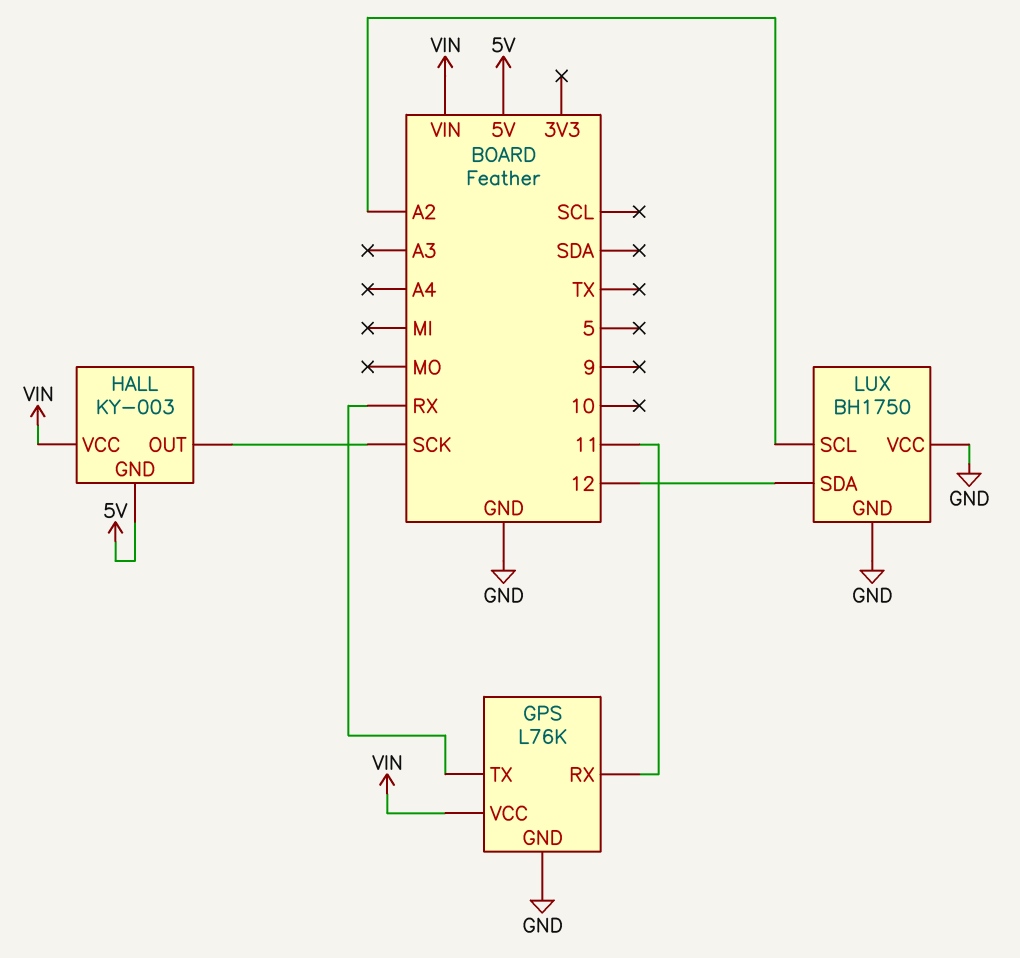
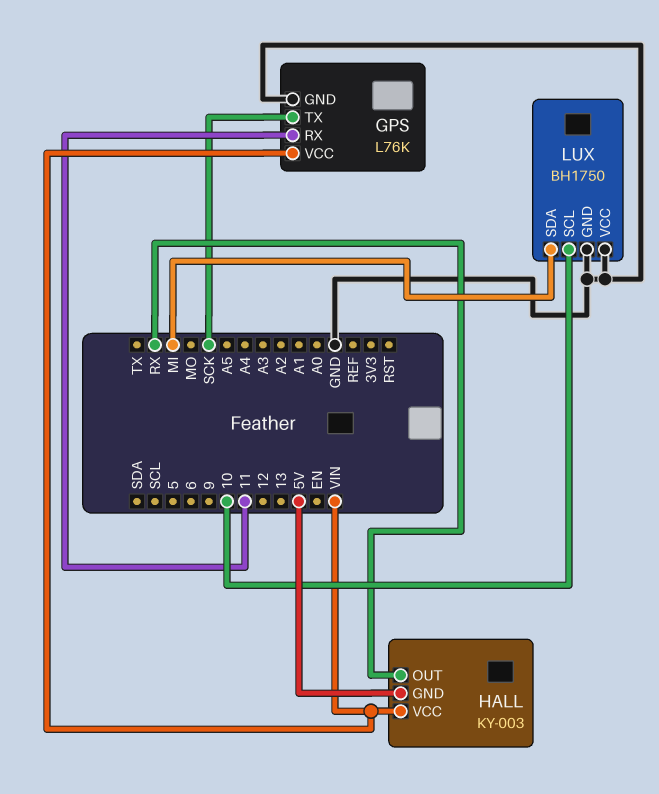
GPS pin TX: RX -> SCK
HALL pin OUT: SCK -> RX
LUX pin SCL: A2 -> 10
LUX pin SDA: 12 -> MI

